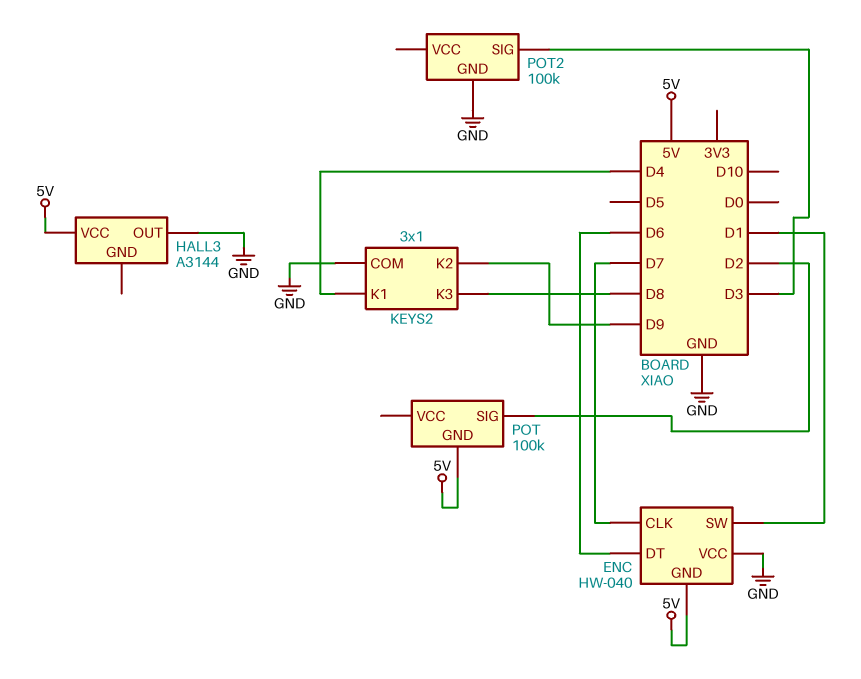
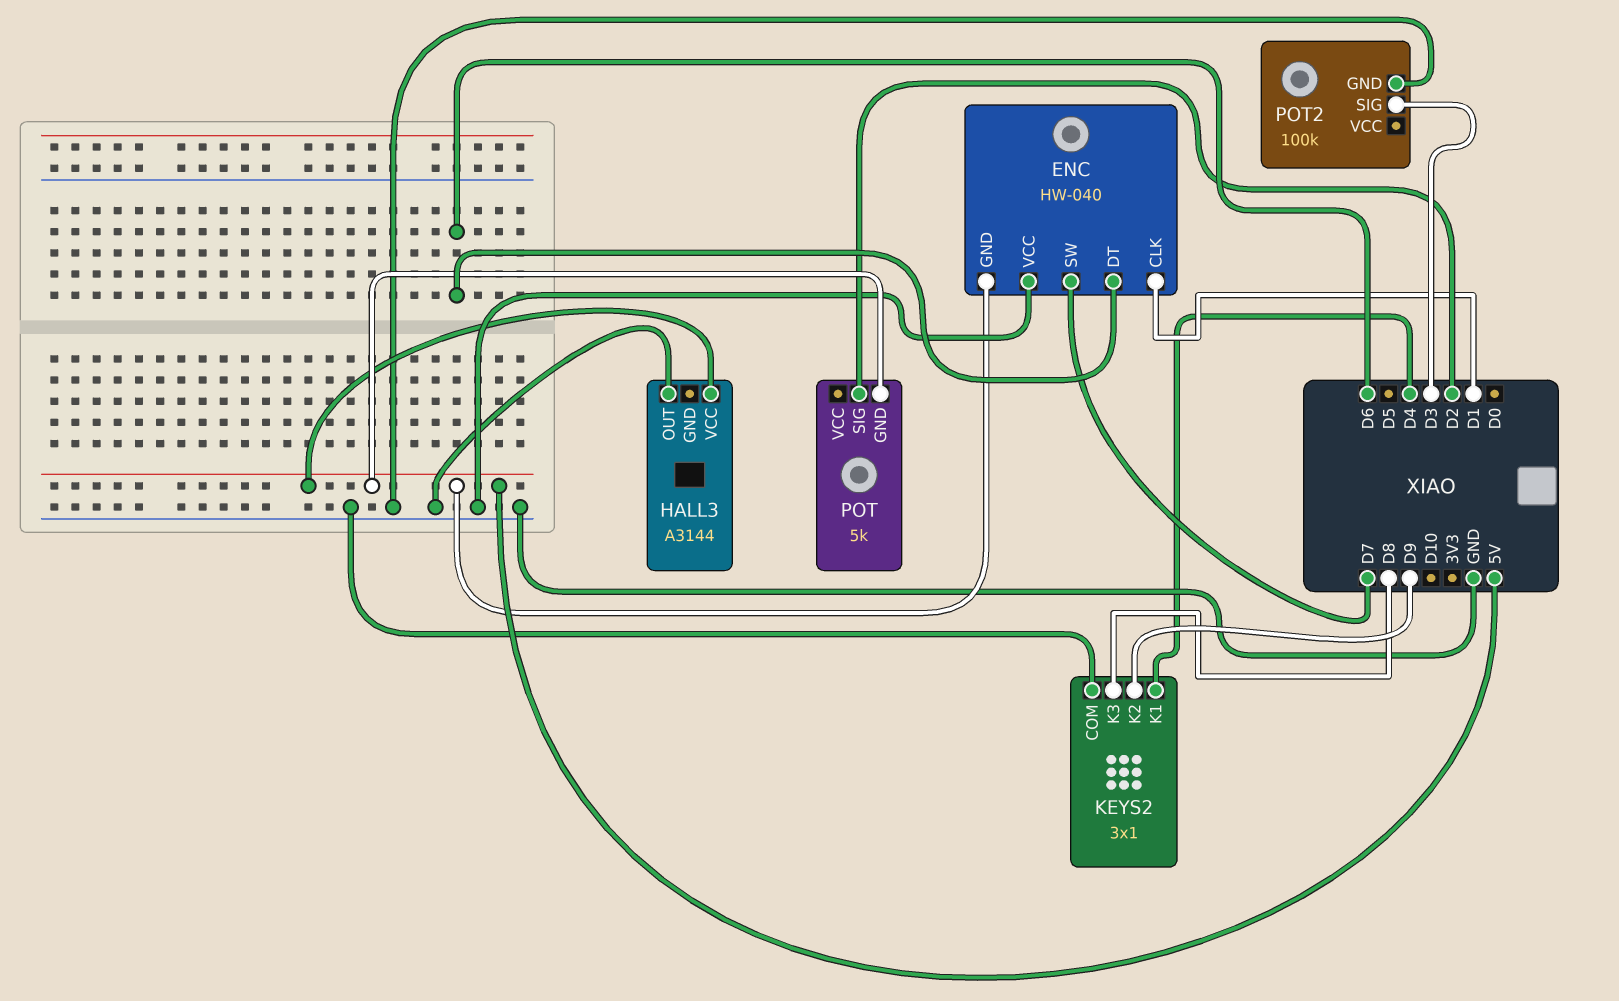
ENC pin CLK: D7 -> D1
ENC pin SW: D1 -> D7
POT: 100k -> 5k

